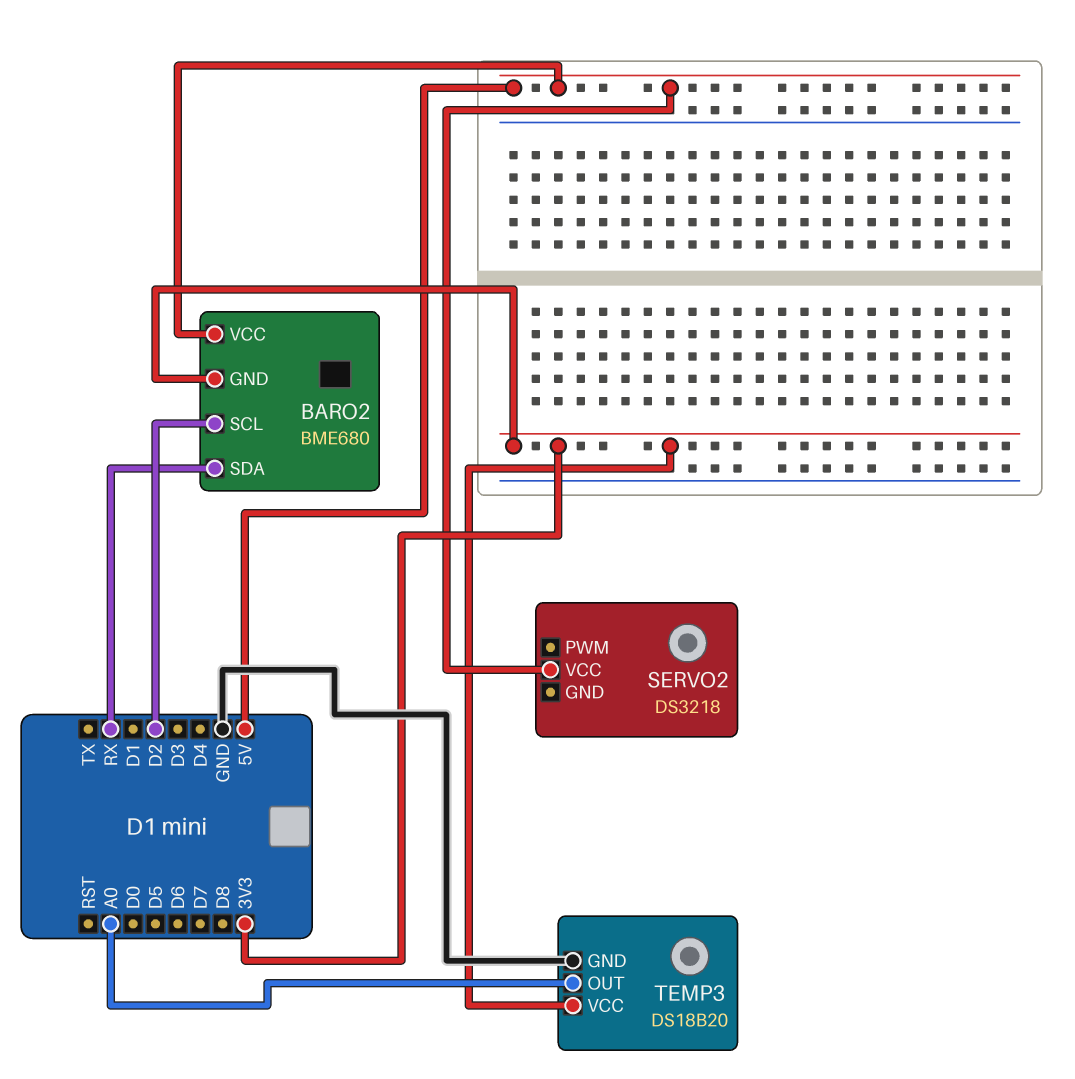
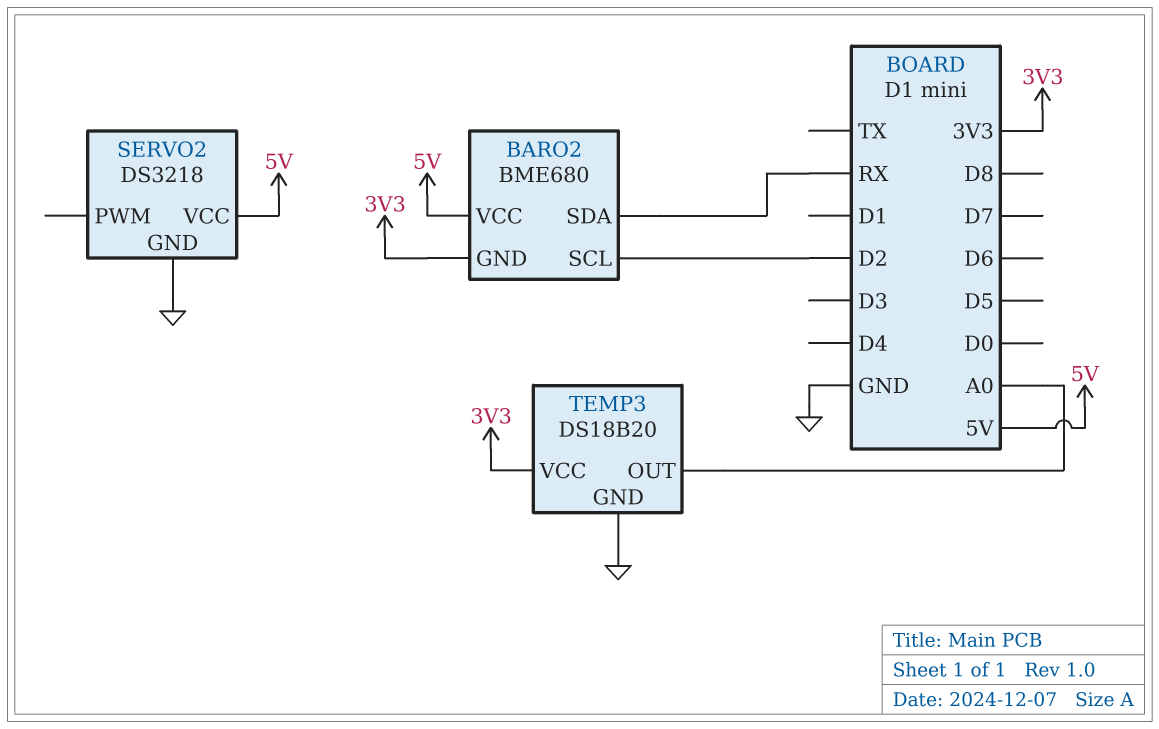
SERVO2 pin GND: none -> GND

